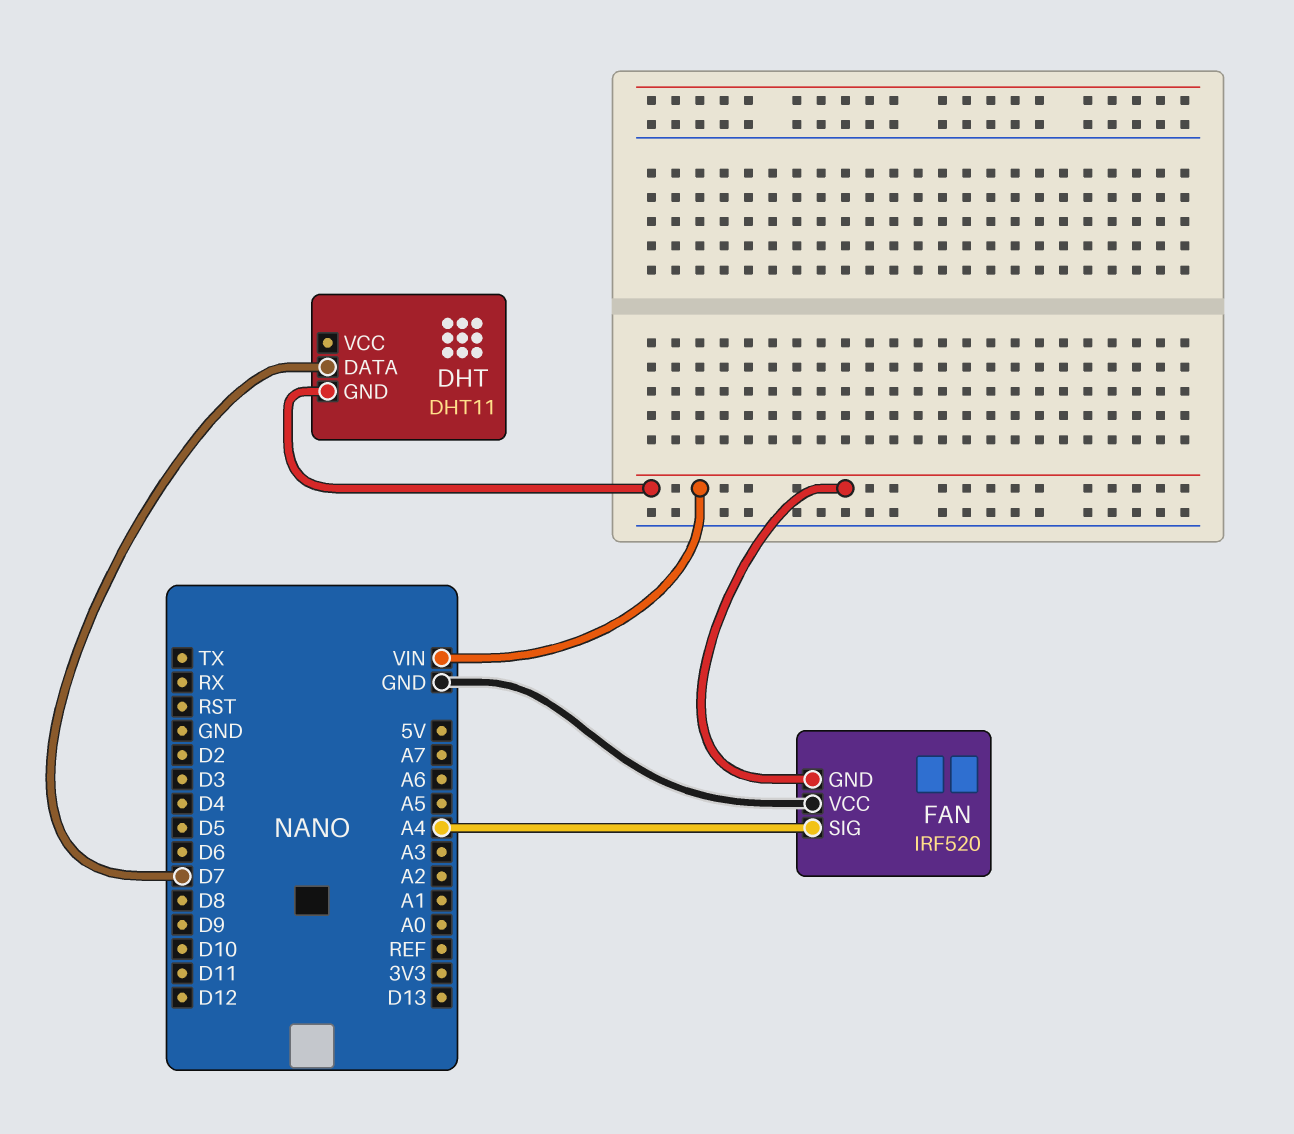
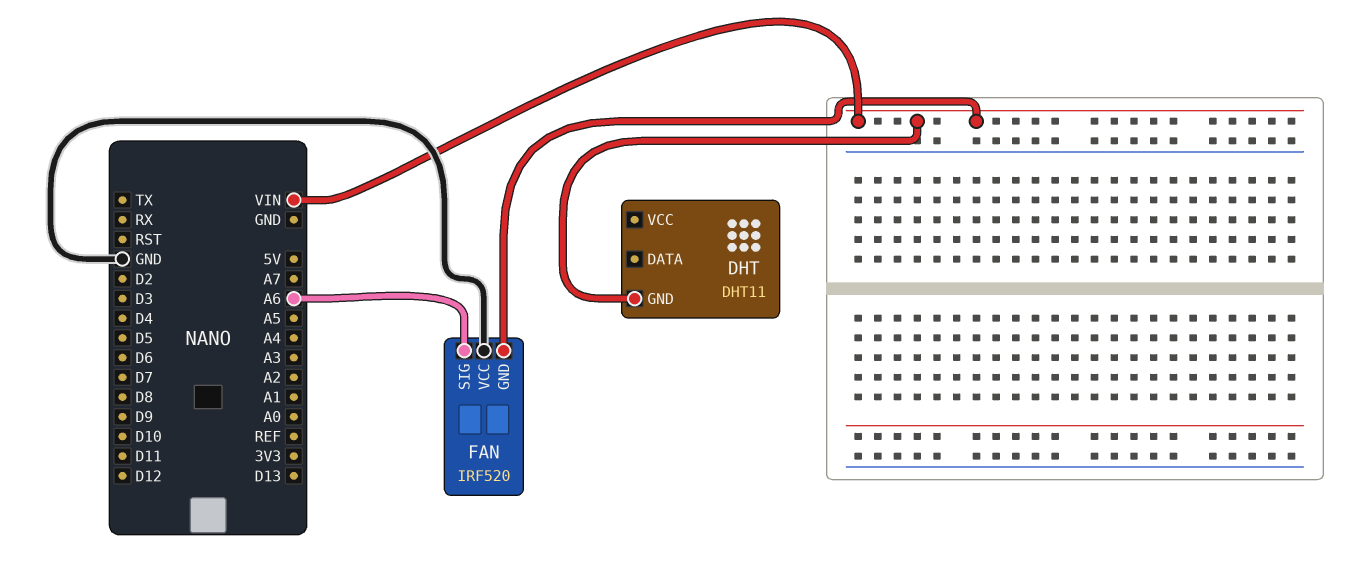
DHT pin DATA: D7 -> none
FAN pin SIG: A4 -> A6

